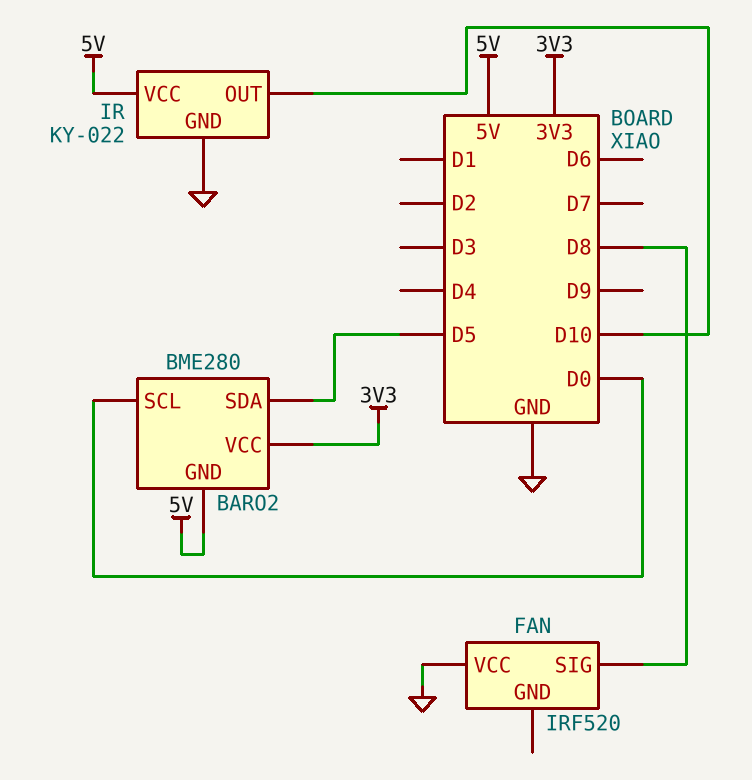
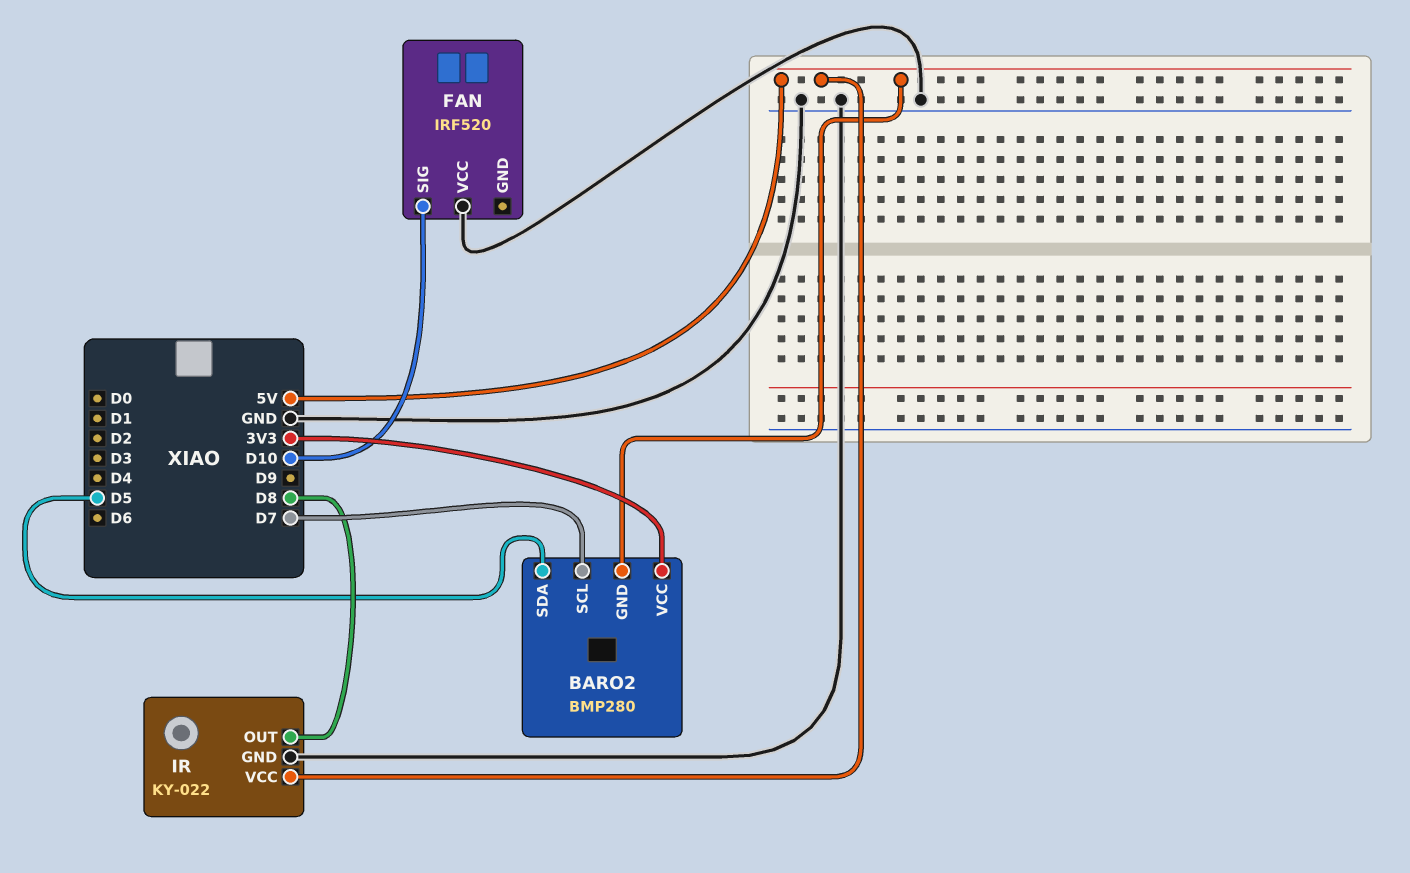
BARO2: BME280 -> BMP280
BARO2 pin SCL: D0 -> D7
FAN pin SIG: D8 -> D10
IR pin OUT: D10 -> D8

